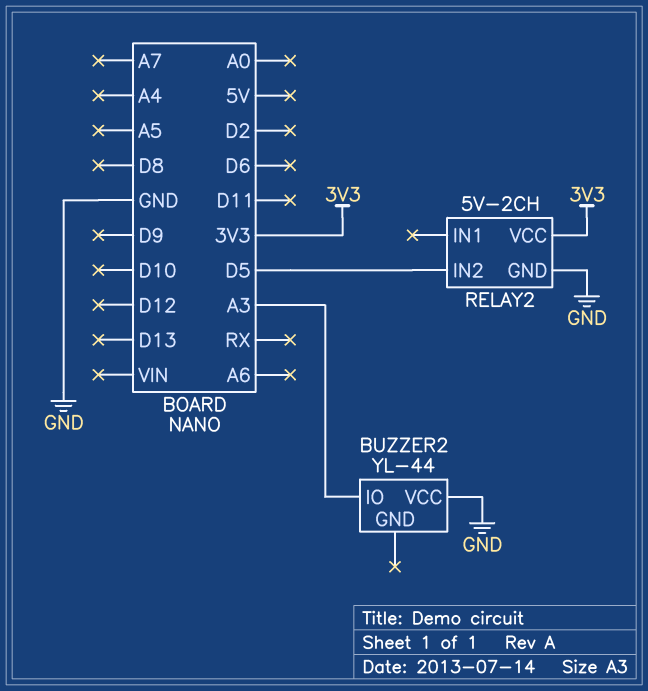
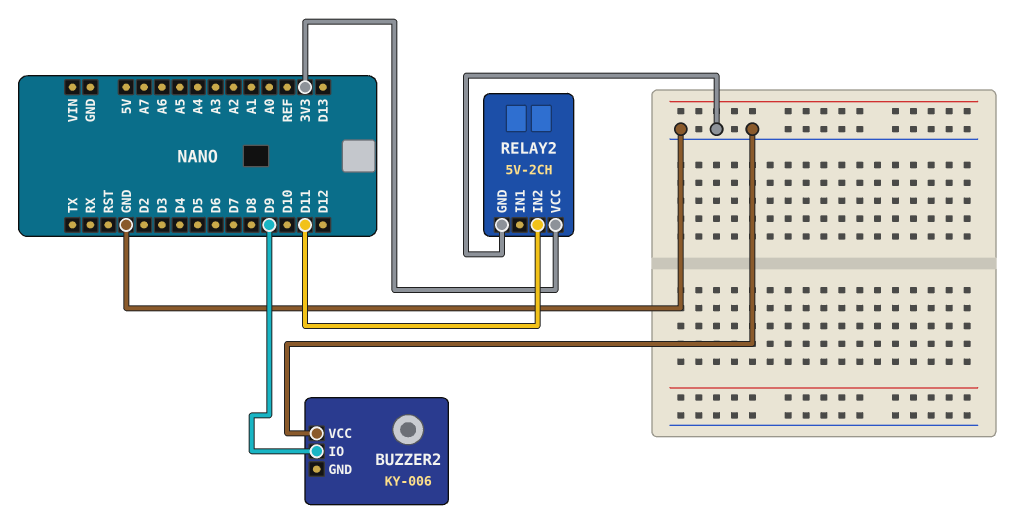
BUZZER2: YL-44 -> KY-006
BUZZER2 pin IO: A3 -> D9
RELAY2 pin IN2: D5 -> D11

